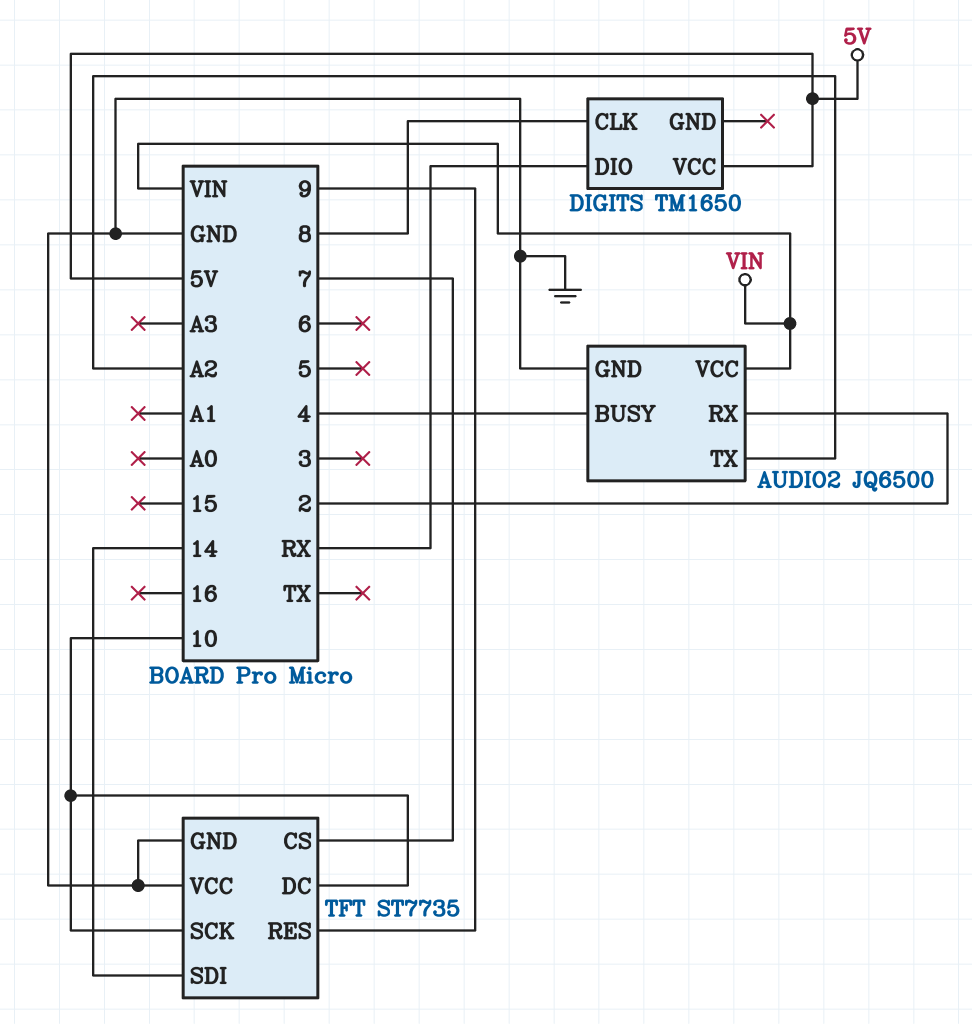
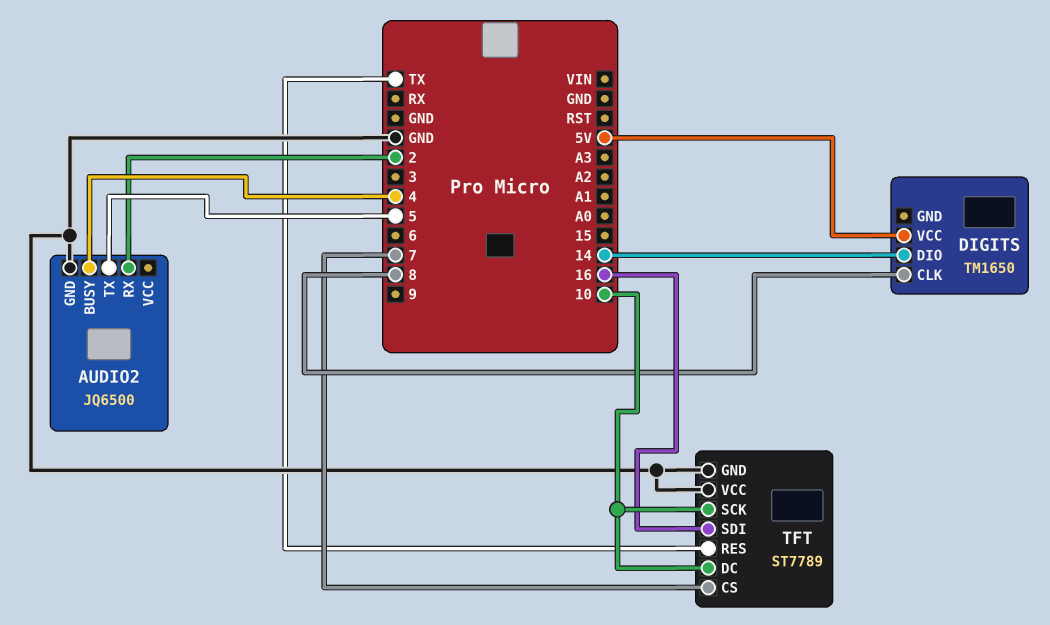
AUDIO2 pin TX: A2 -> 5
AUDIO2 pin VCC: VIN -> none
DIGITS pin DIO: RX -> 14
TFT: ST7735 -> ST7789
TFT pin RES: 9 -> TX
TFT pin SDI: 14 -> 16

